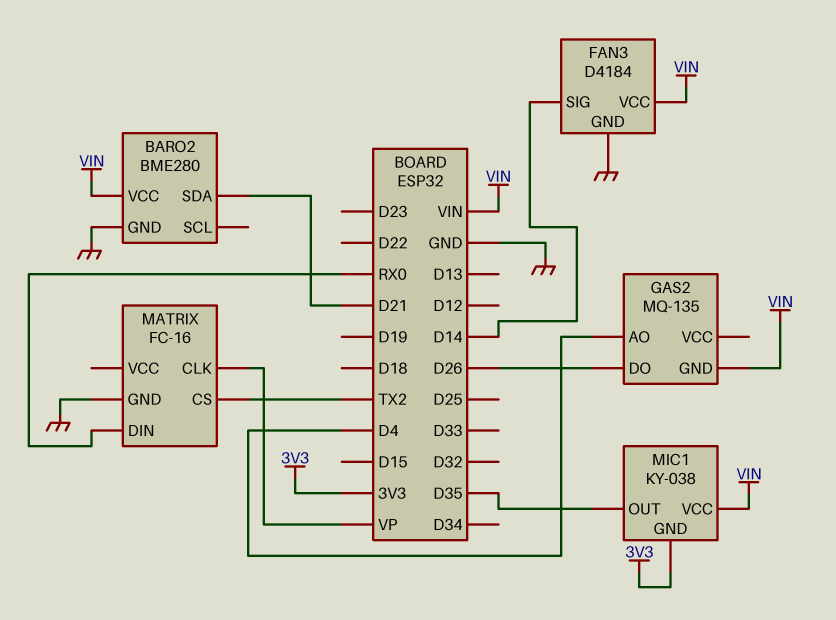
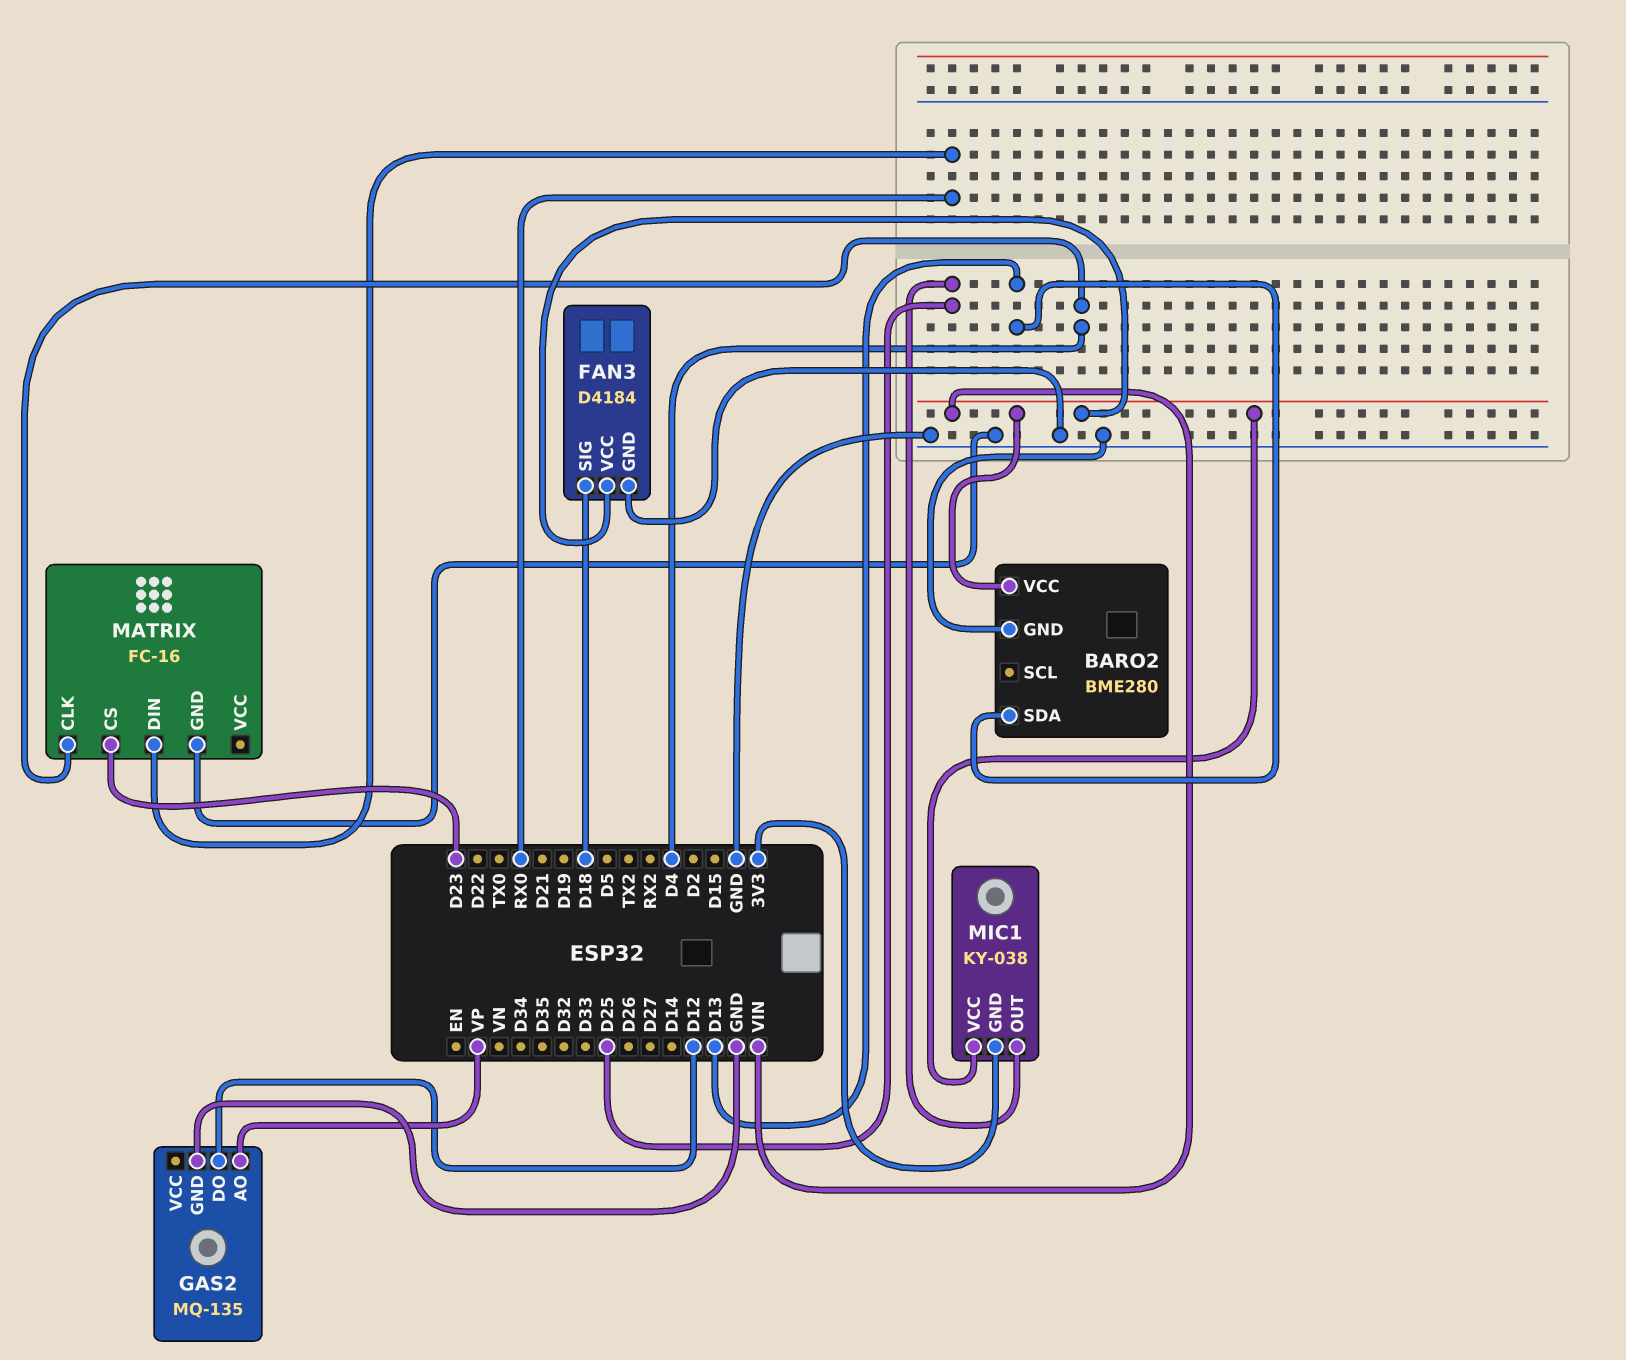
BARO2 pin SDA: D21 -> D13
FAN3 pin SIG: D14 -> D18
GAS2 pin AO: D4 -> VP
GAS2 pin DO: D26 -> D12
GAS2 pin GND: VIN -> GND
MATRIX pin CLK: VP -> D4
MATRIX pin CS: TX2 -> D23
MIC1 pin OUT: D35 -> D25

